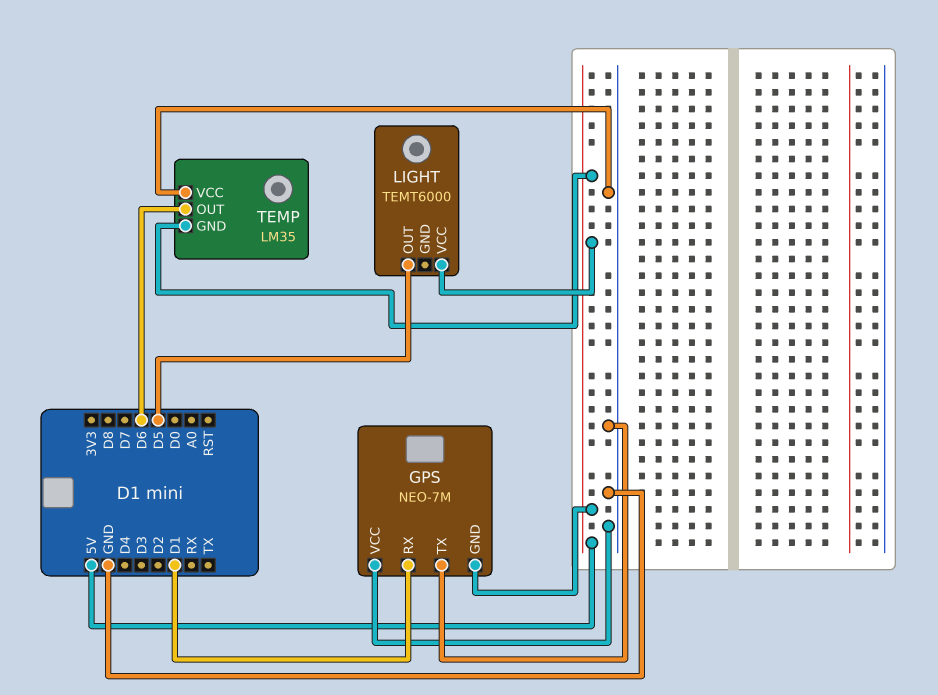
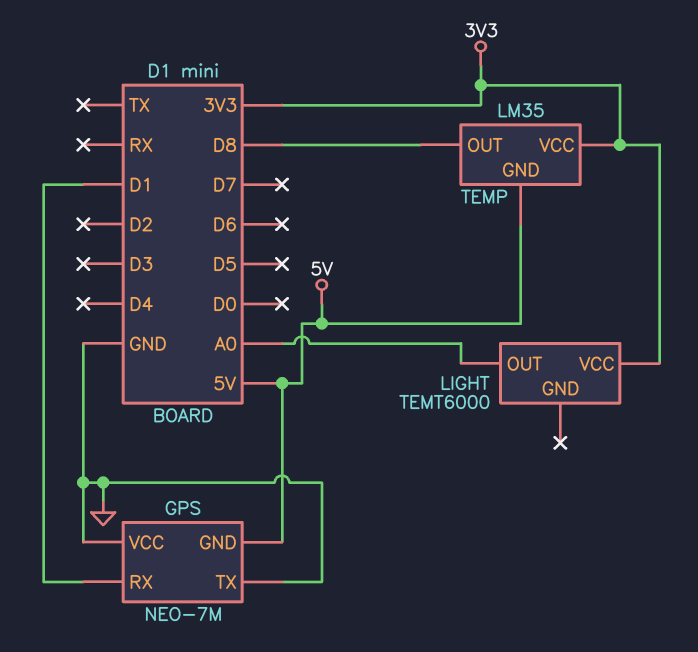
LIGHT pin OUT: D5 -> A0
LIGHT pin VCC: 5V -> 3V3
TEMP pin OUT: D6 -> D8
TEMP pin VCC: GND -> 3V3

